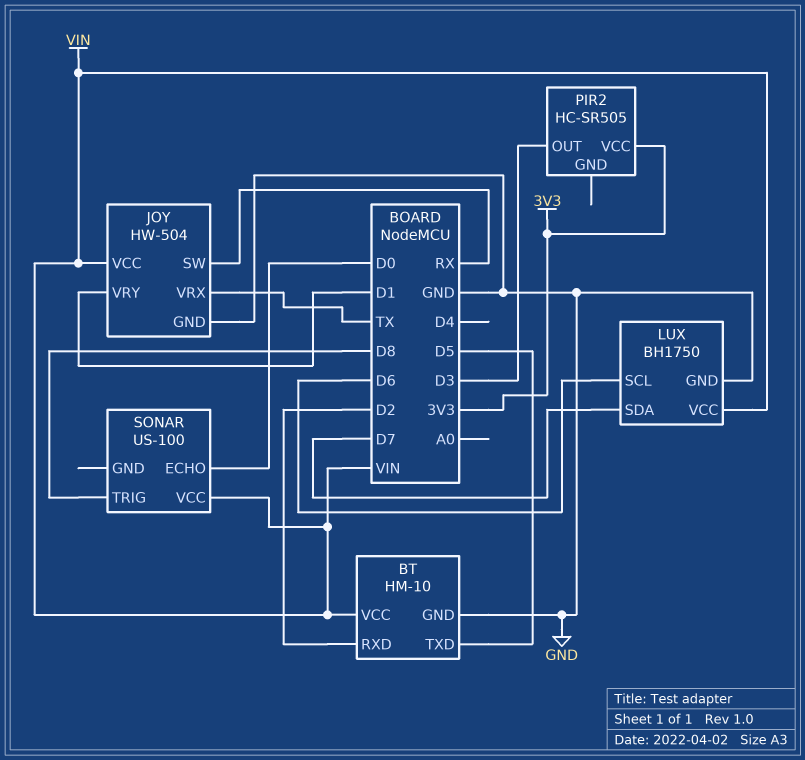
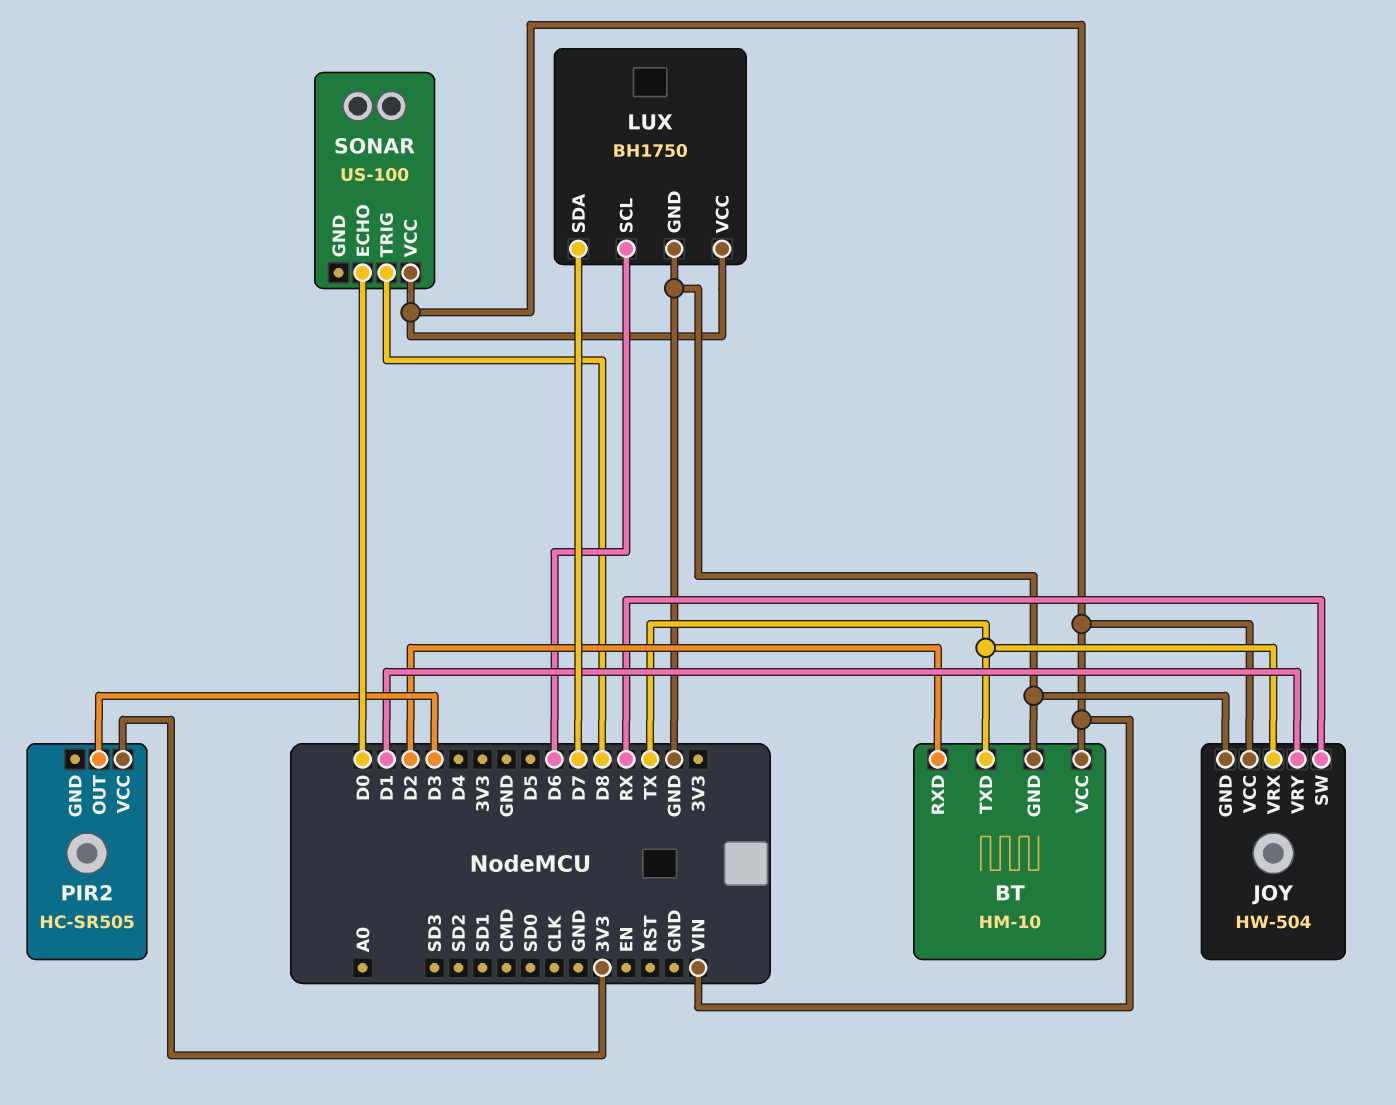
BT pin TXD: D5 -> TX

